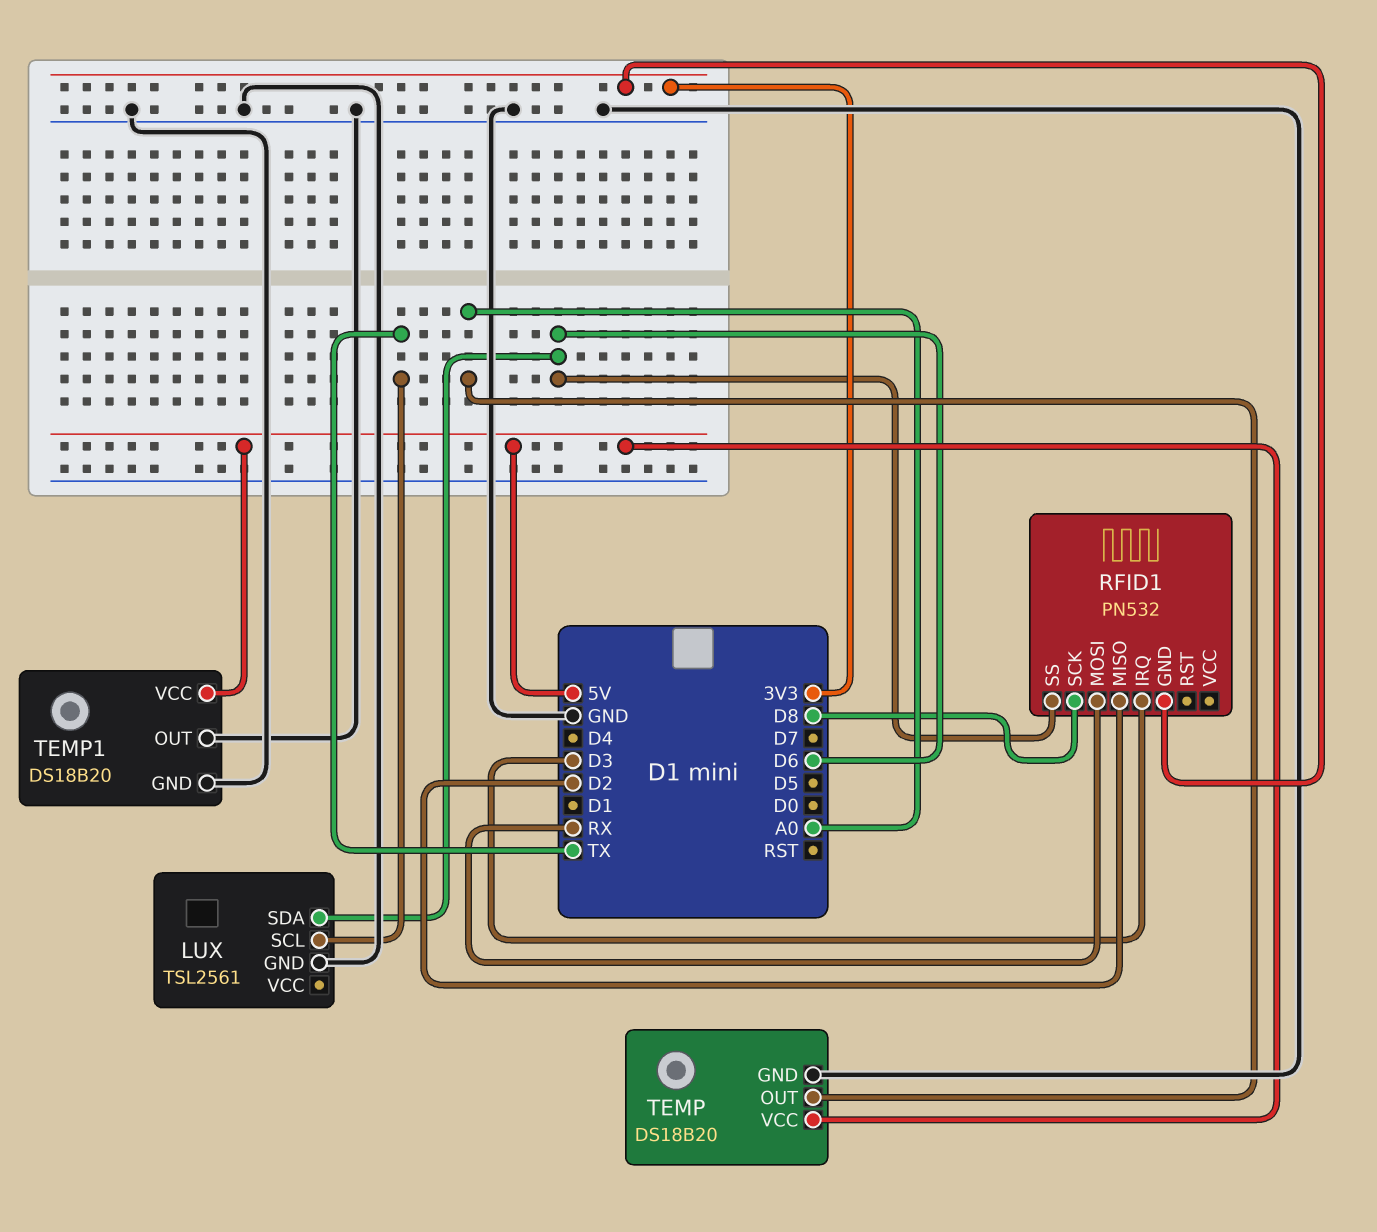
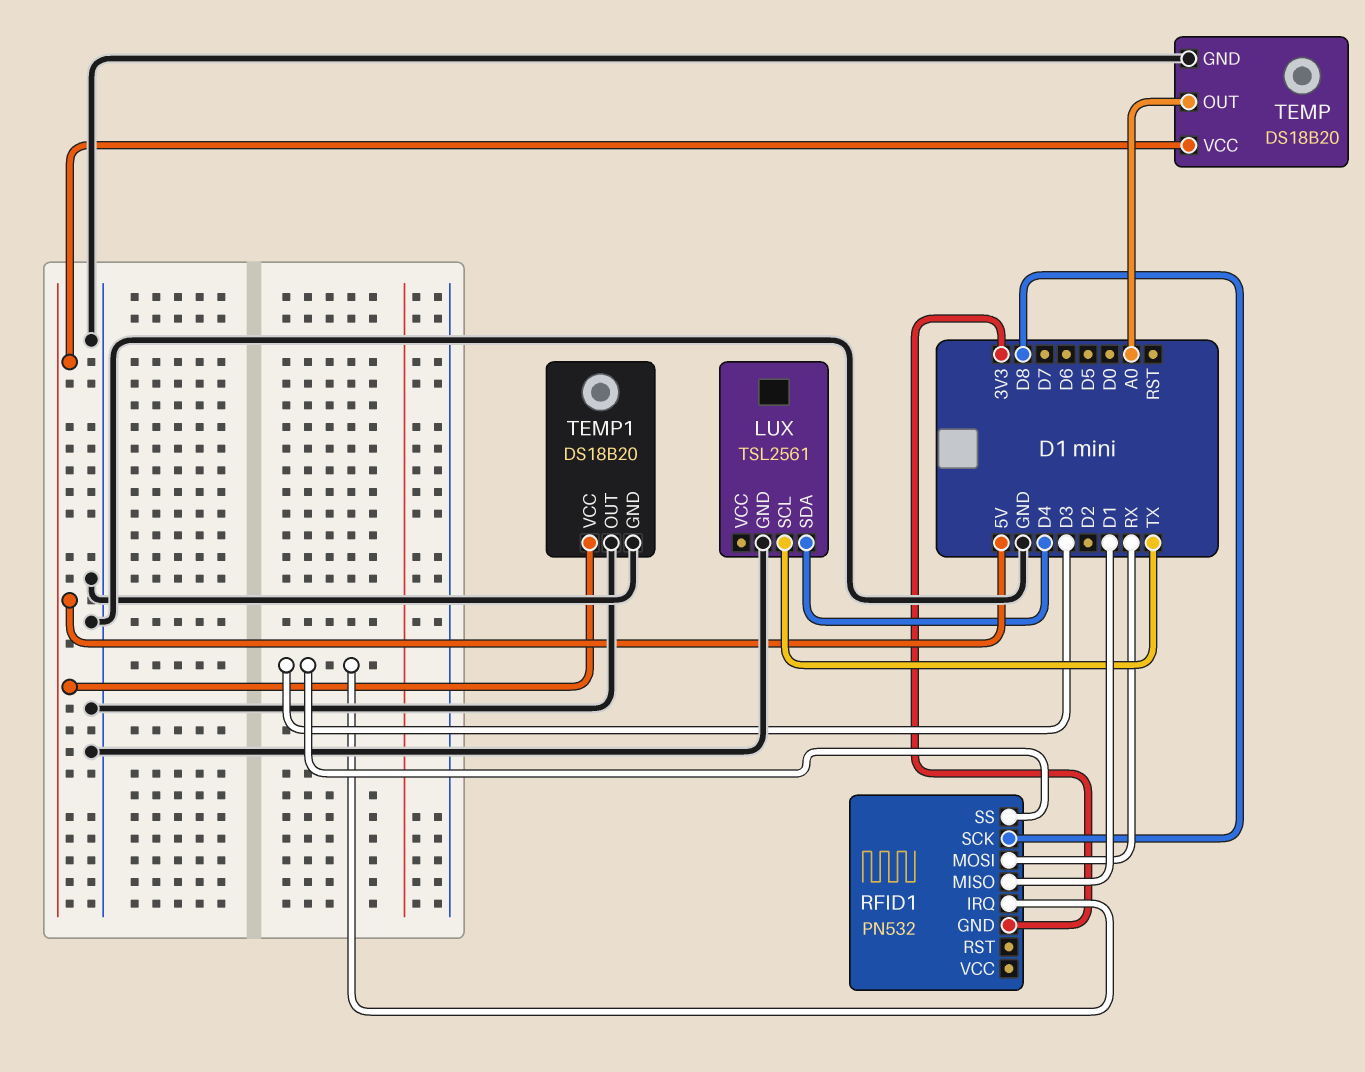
LUX pin SDA: D6 -> D4
RFID1 pin MISO: D2 -> D1
RFID1 pin SS: D6 -> D3

